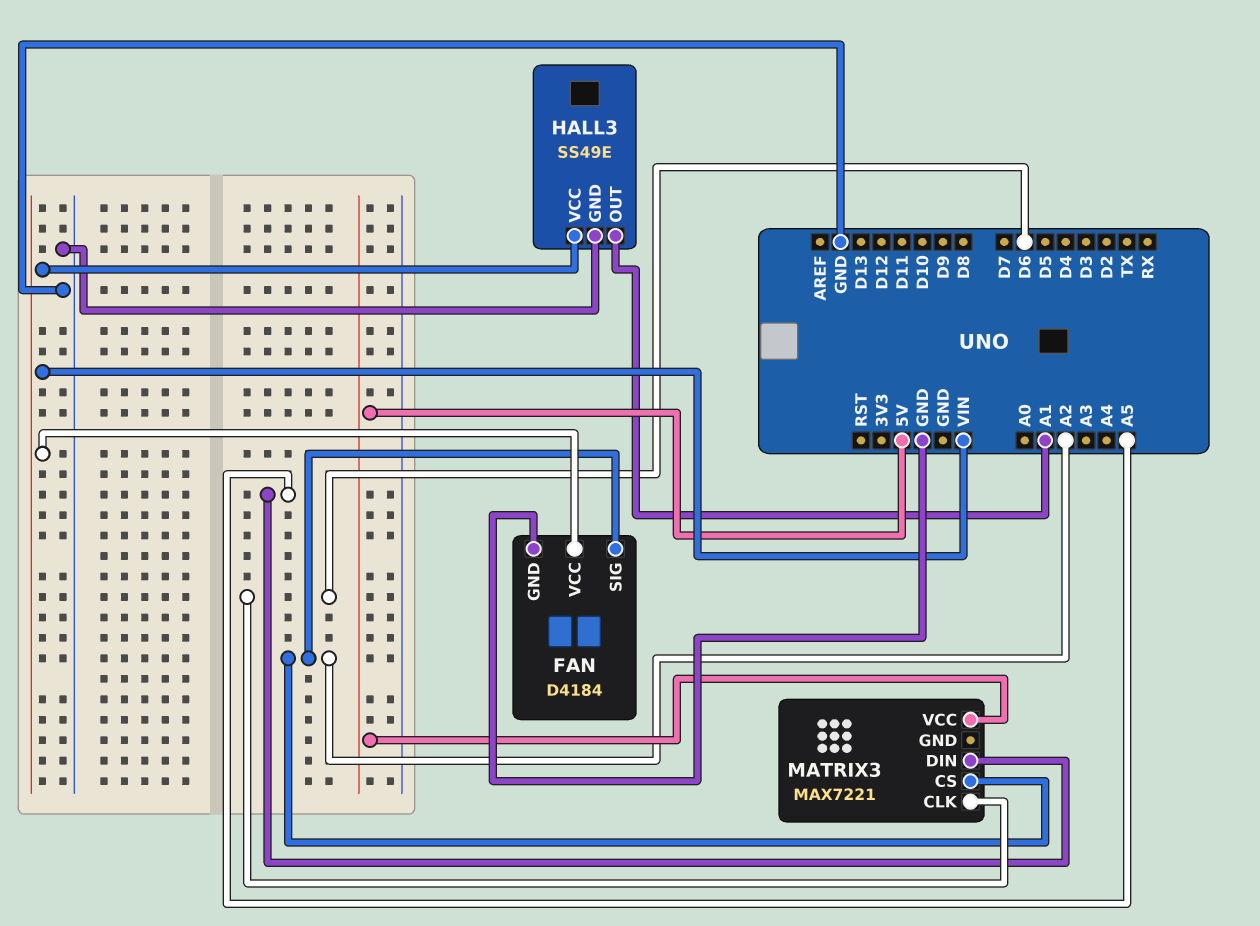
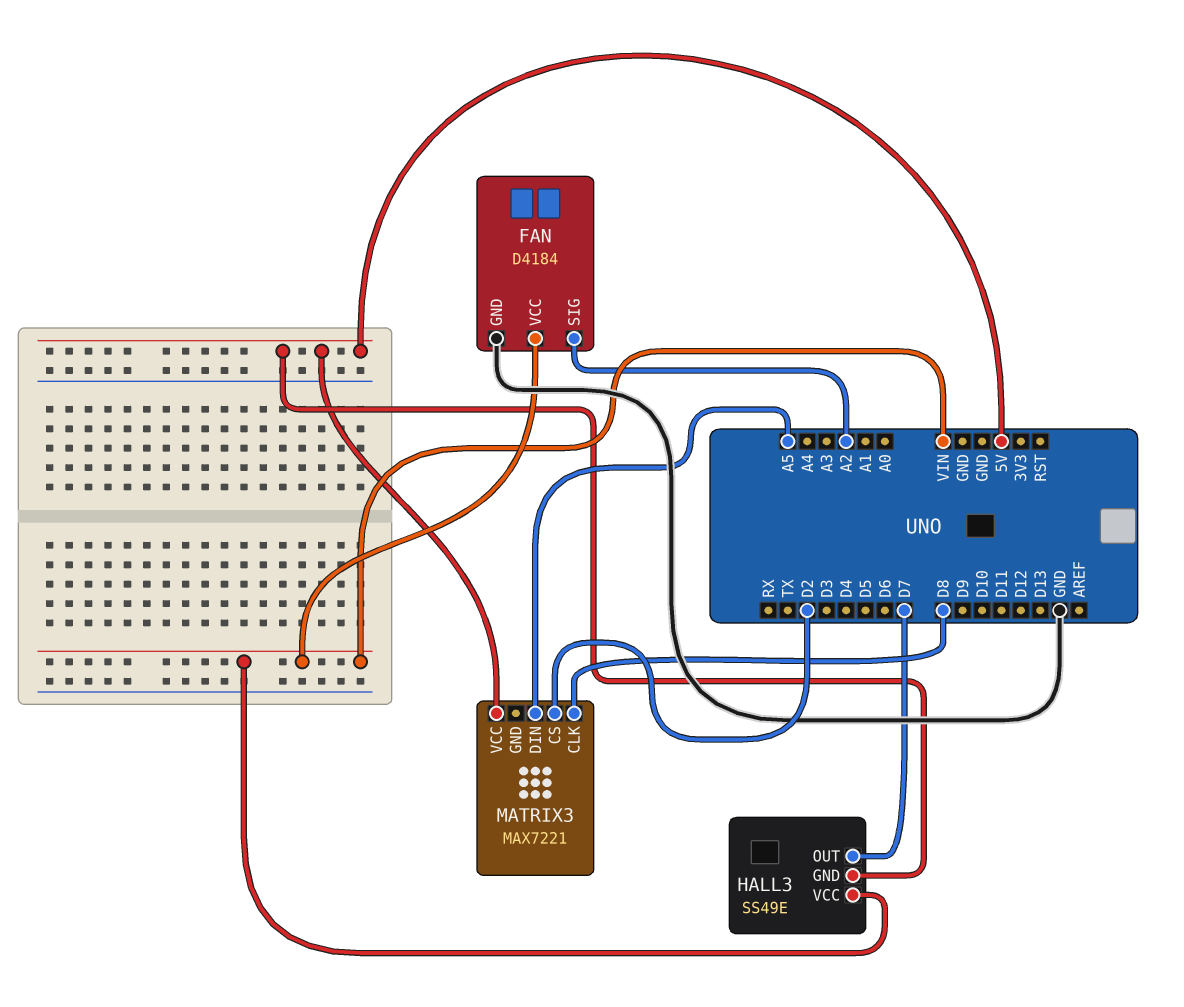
HALL3 pin GND: GND -> 5V
HALL3 pin OUT: A1 -> D7
MATRIX3 pin CLK: D6 -> D8
MATRIX3 pin CS: A2 -> D2

